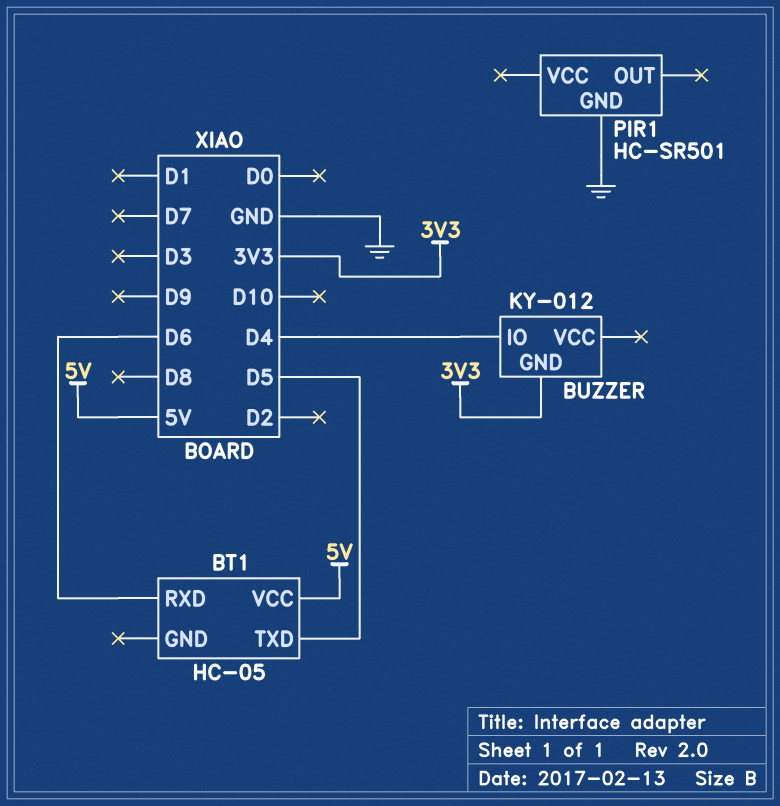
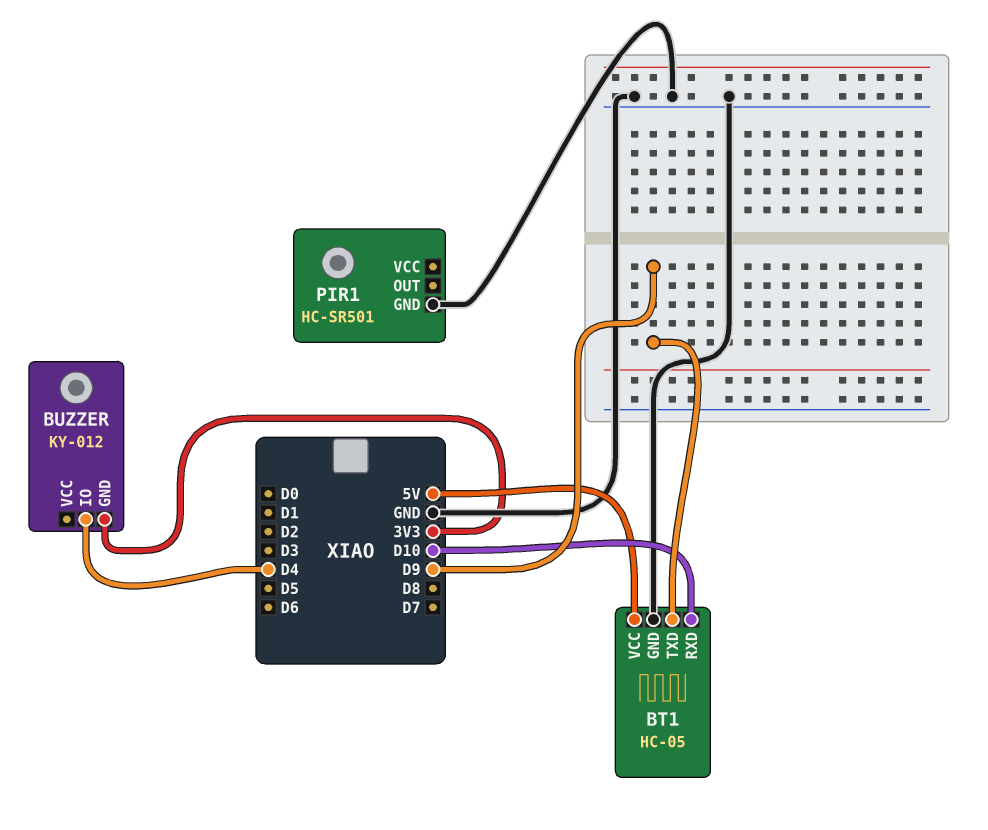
BT1 pin GND: none -> GND
BT1 pin RXD: D6 -> D10
BT1 pin TXD: D5 -> D9

